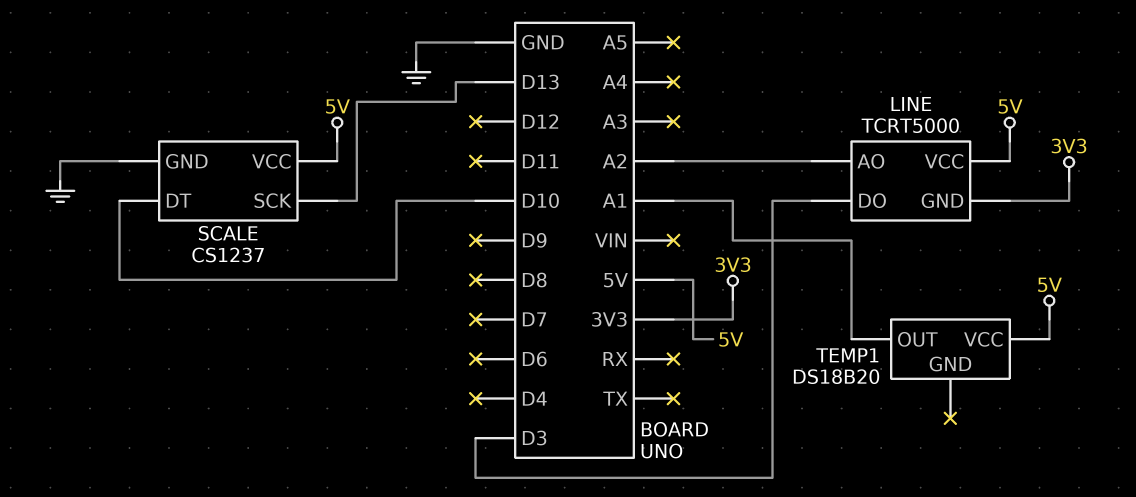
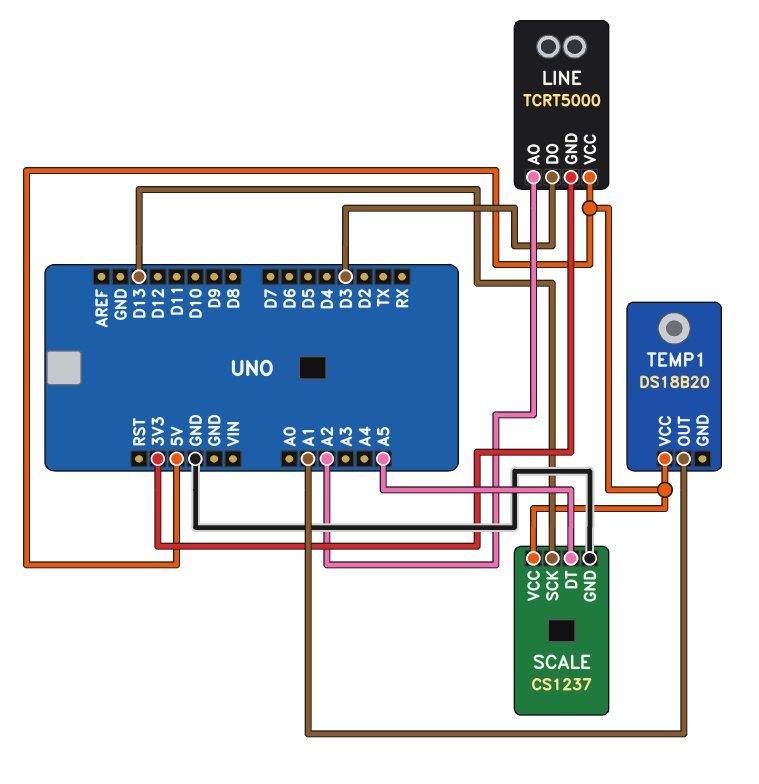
SCALE pin DT: D10 -> A5

